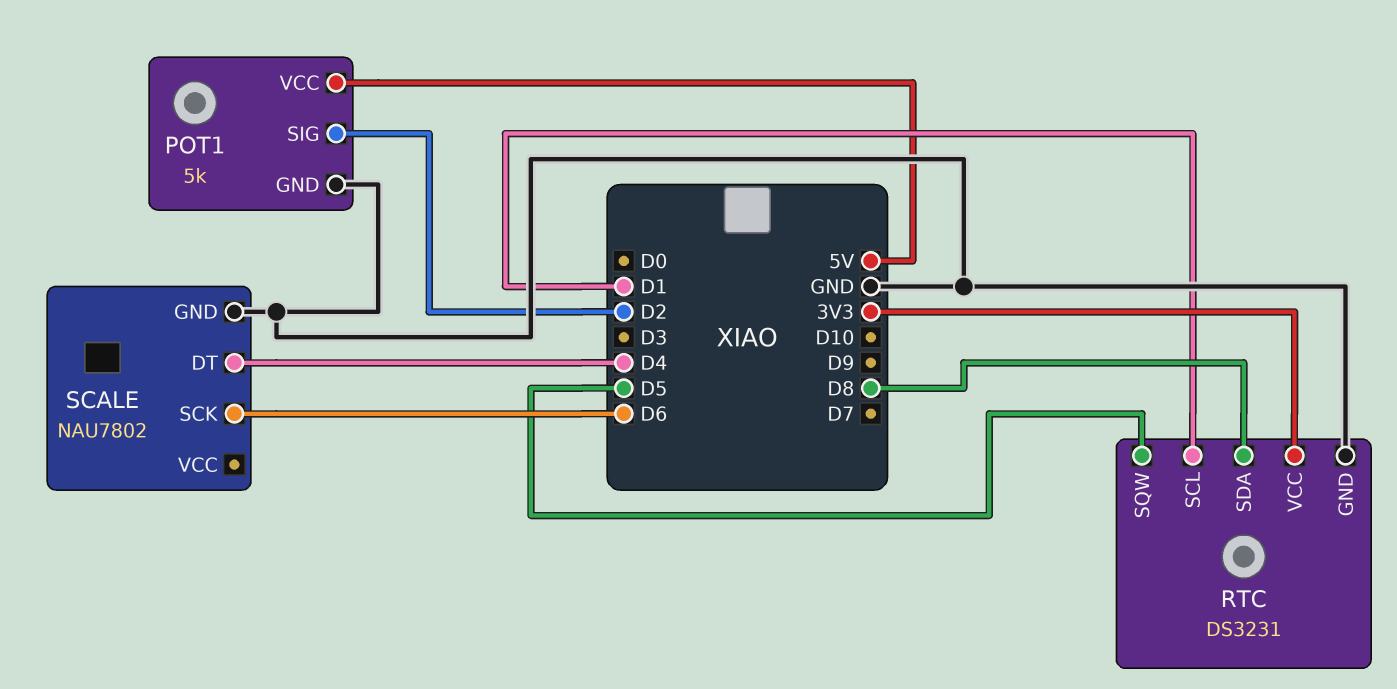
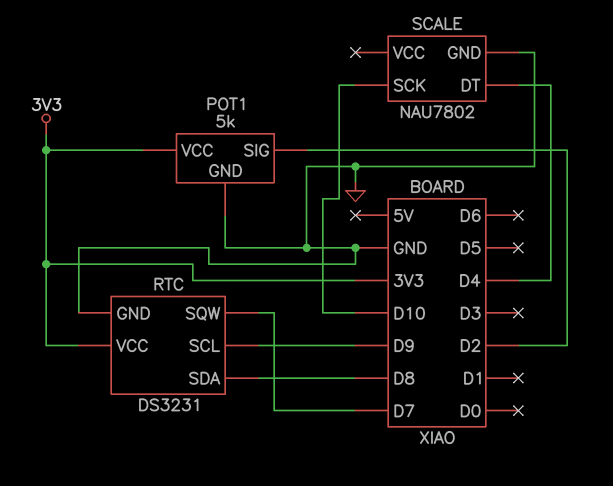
POT1 pin VCC: 5V -> 3V3
RTC pin SCL: D1 -> D9
RTC pin SQW: D5 -> D7
SCALE pin SCK: D6 -> D10

